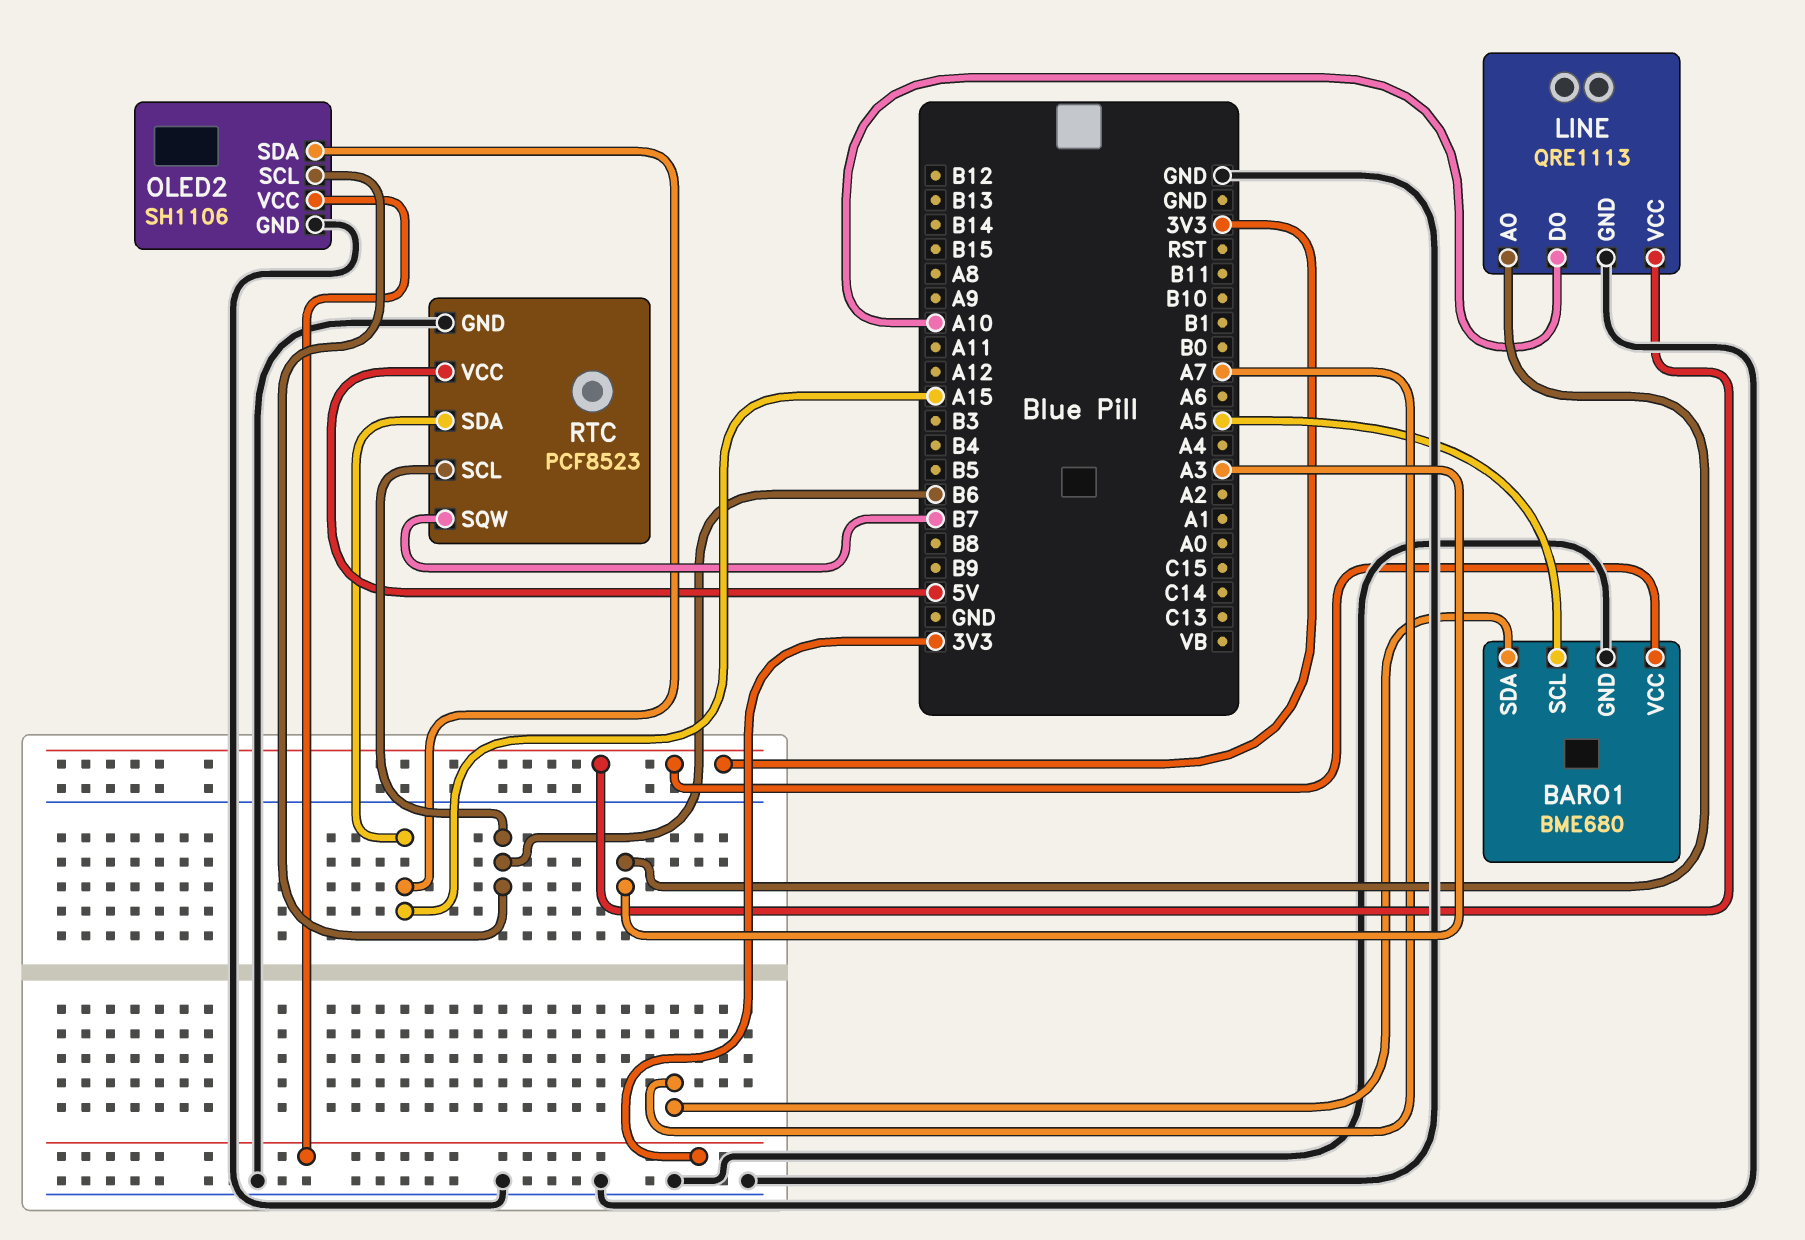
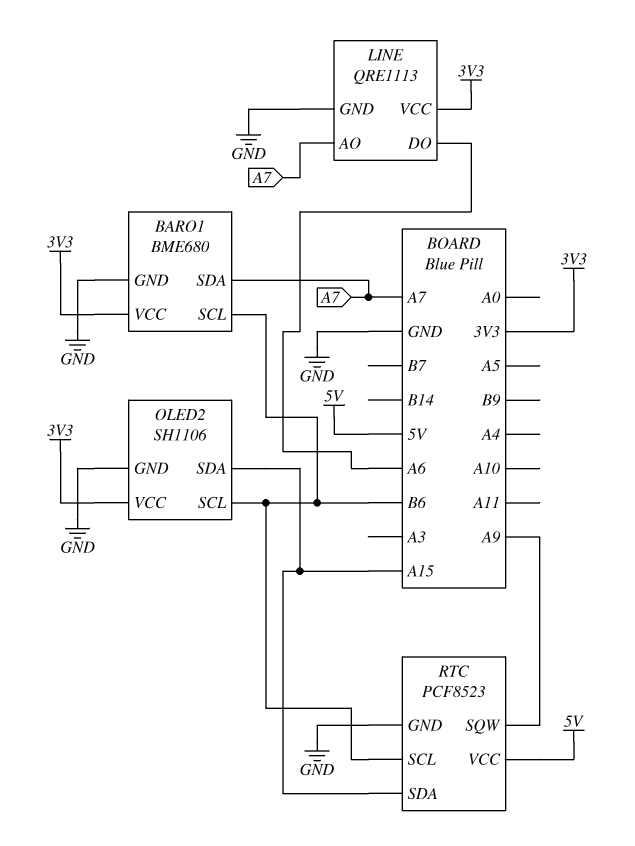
BARO1 pin SCL: A5 -> B6
LINE pin AO: A3 -> A7
LINE pin DO: A10 -> A6
RTC pin SQW: B7 -> A9

